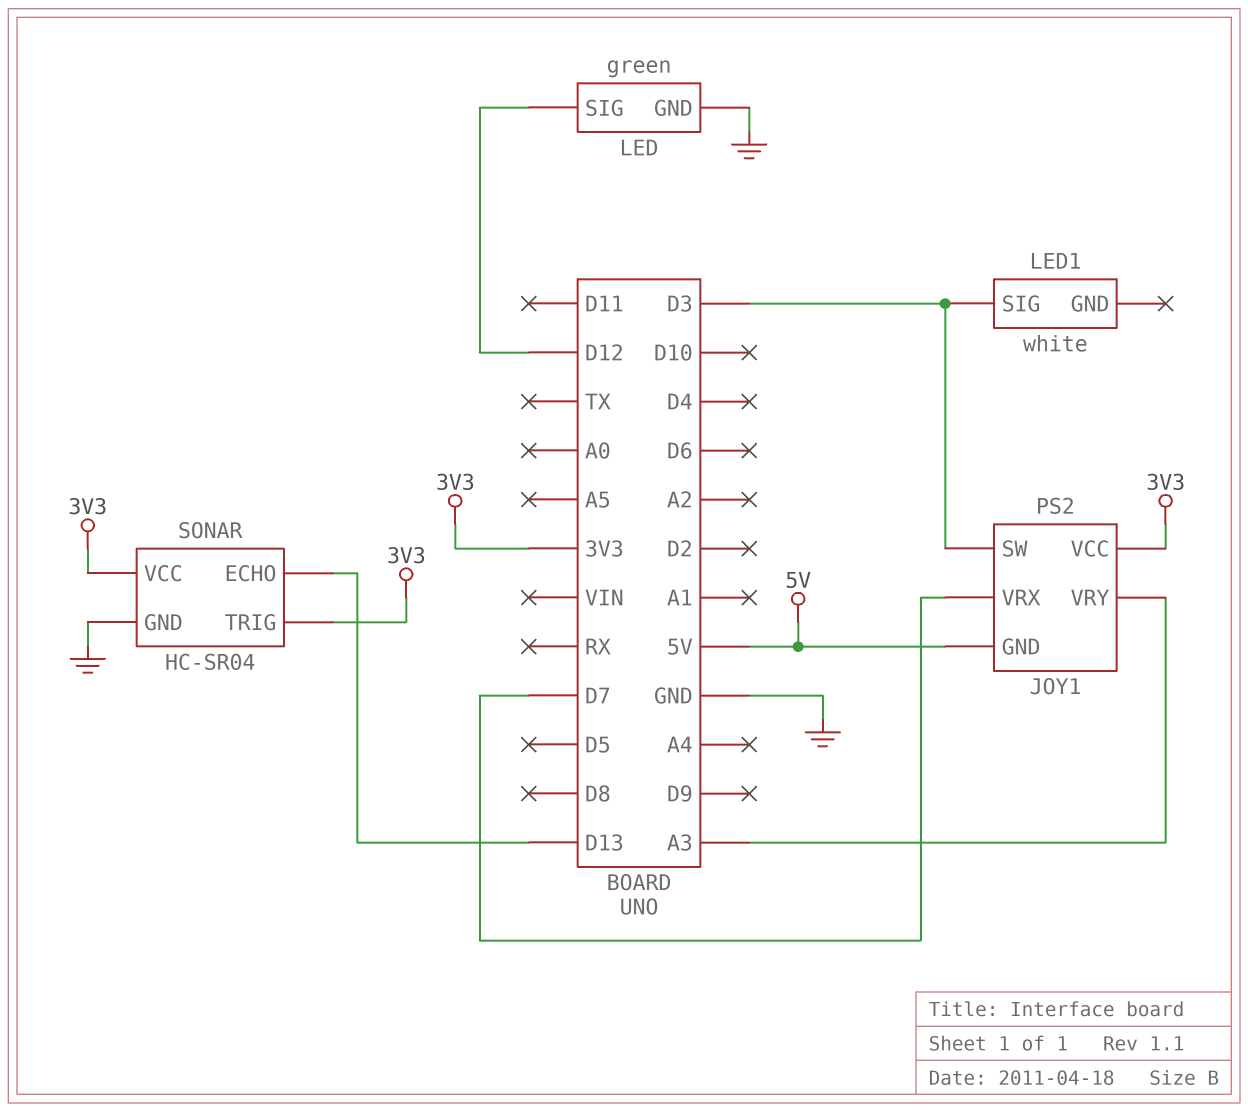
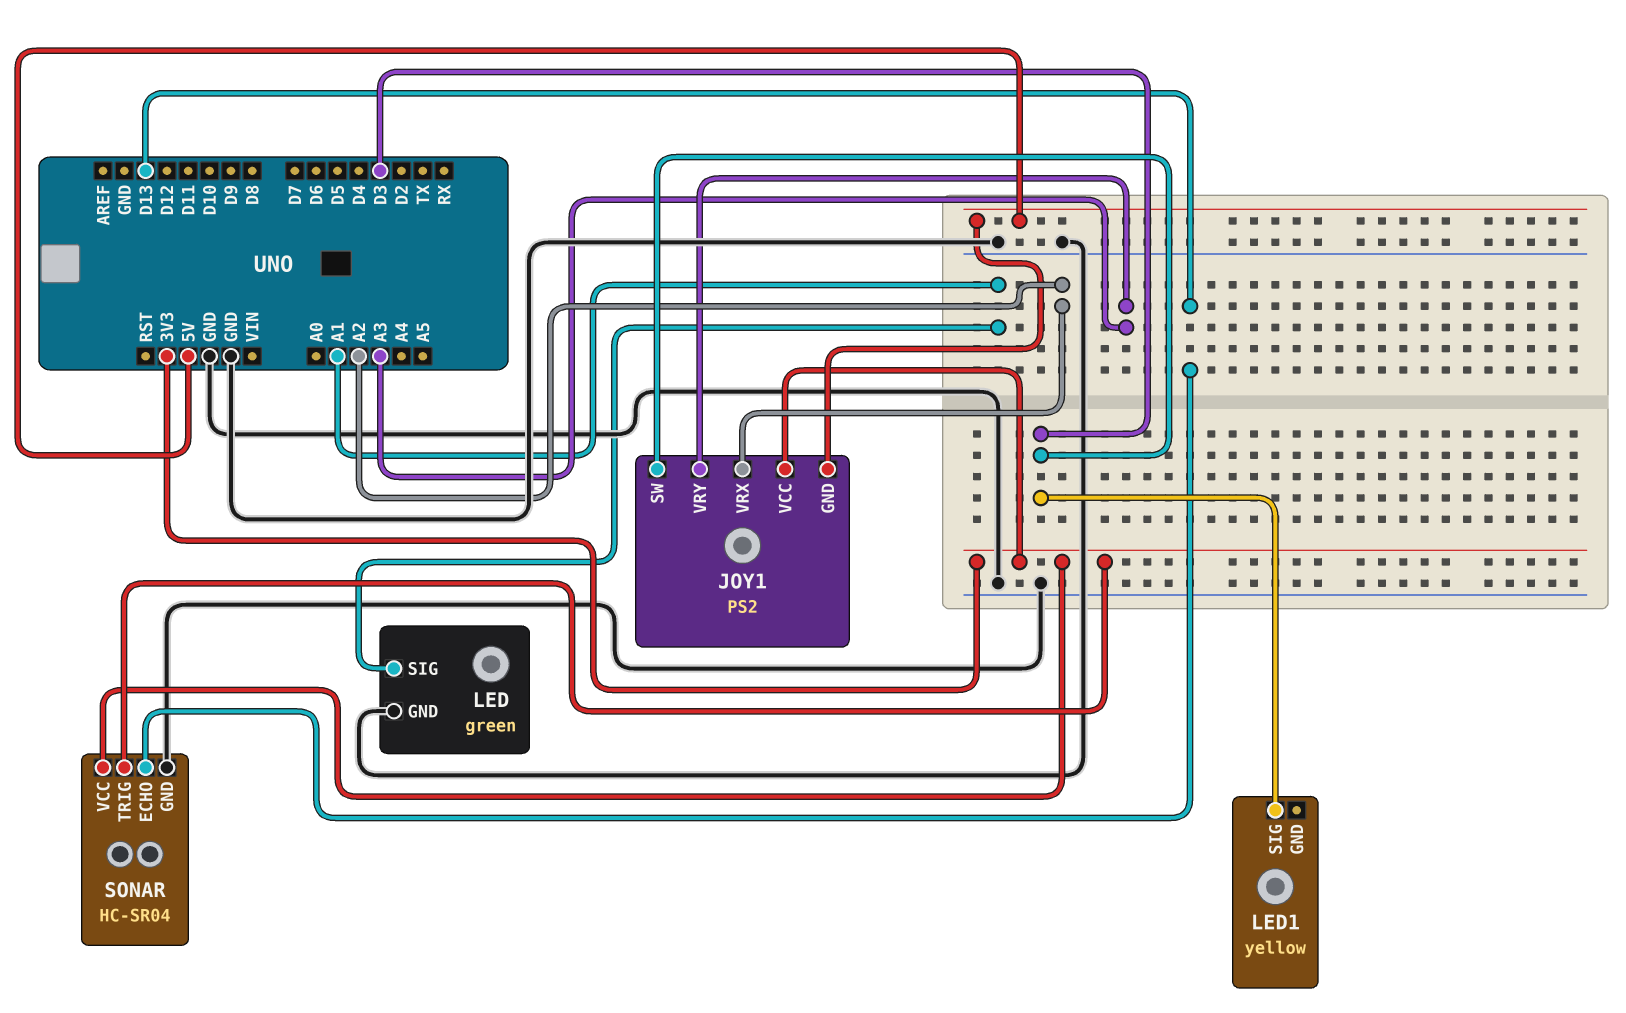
JOY1 pin VRX: D7 -> A2
LED pin SIG: D12 -> A1
LED1: white -> yellow

